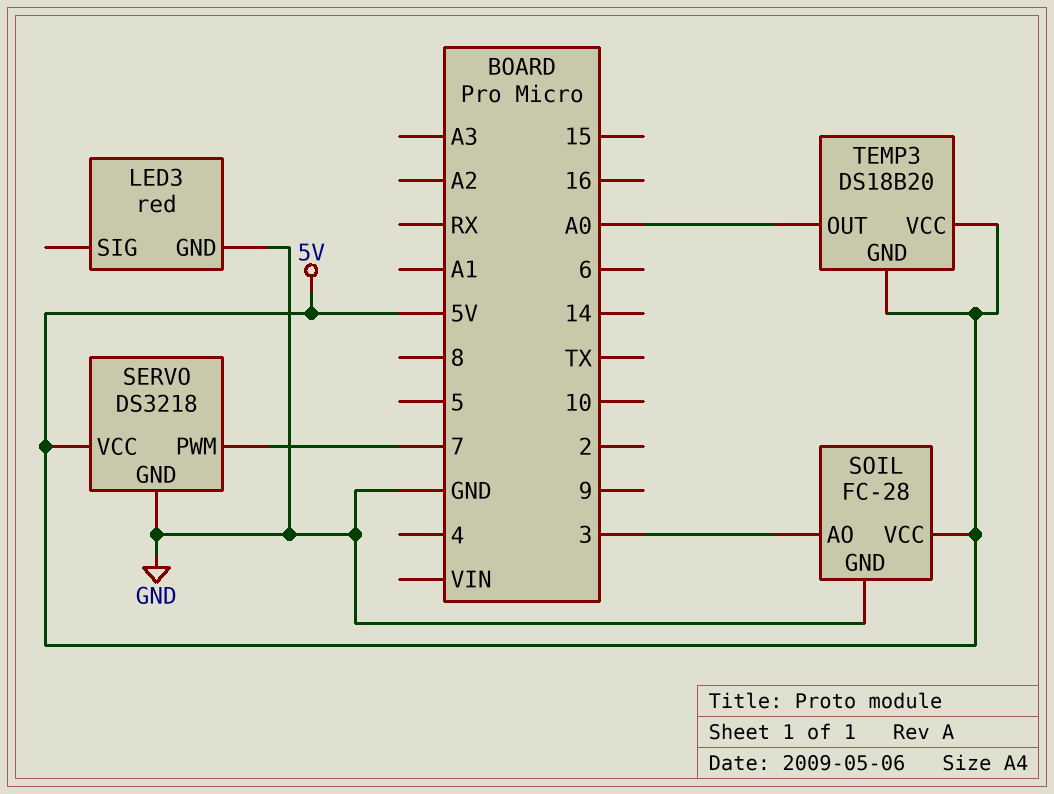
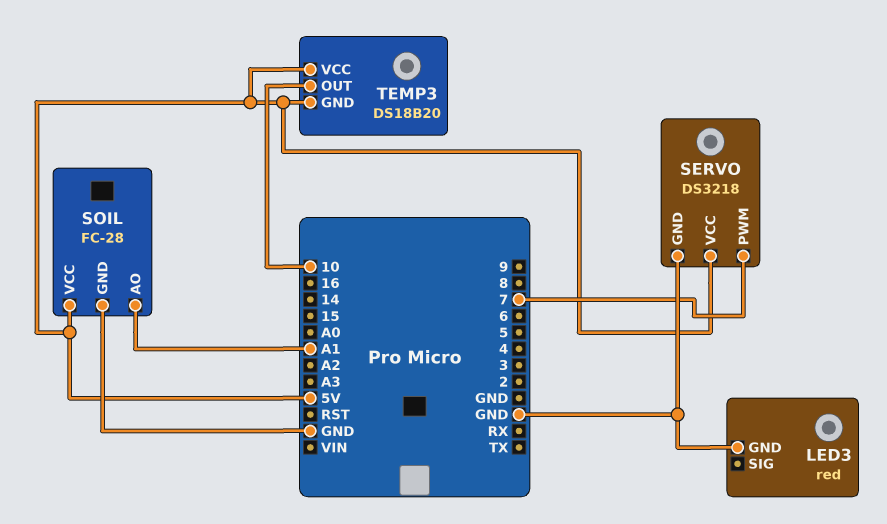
SOIL pin AO: 3 -> A1
TEMP3 pin OUT: A0 -> 10

